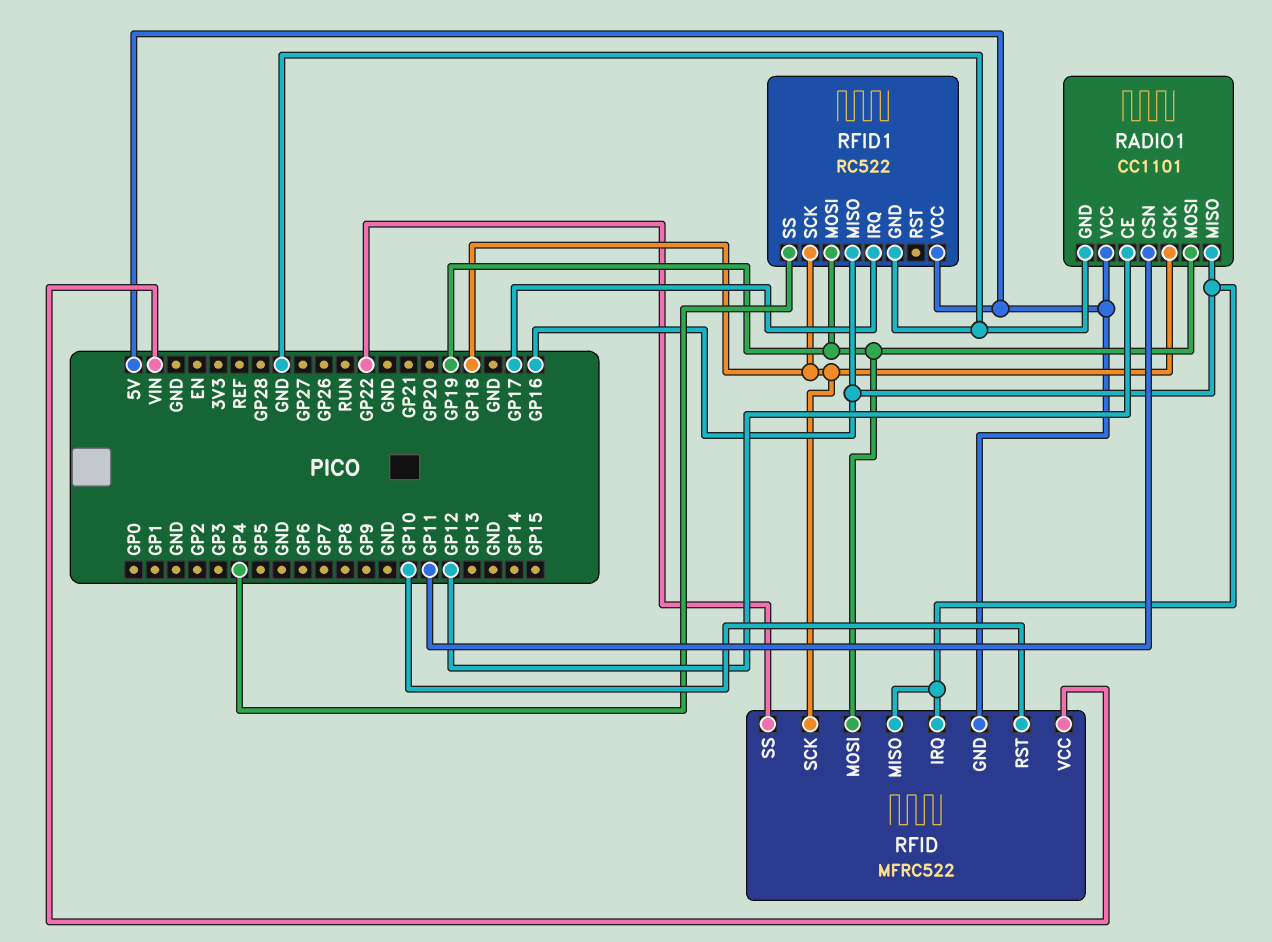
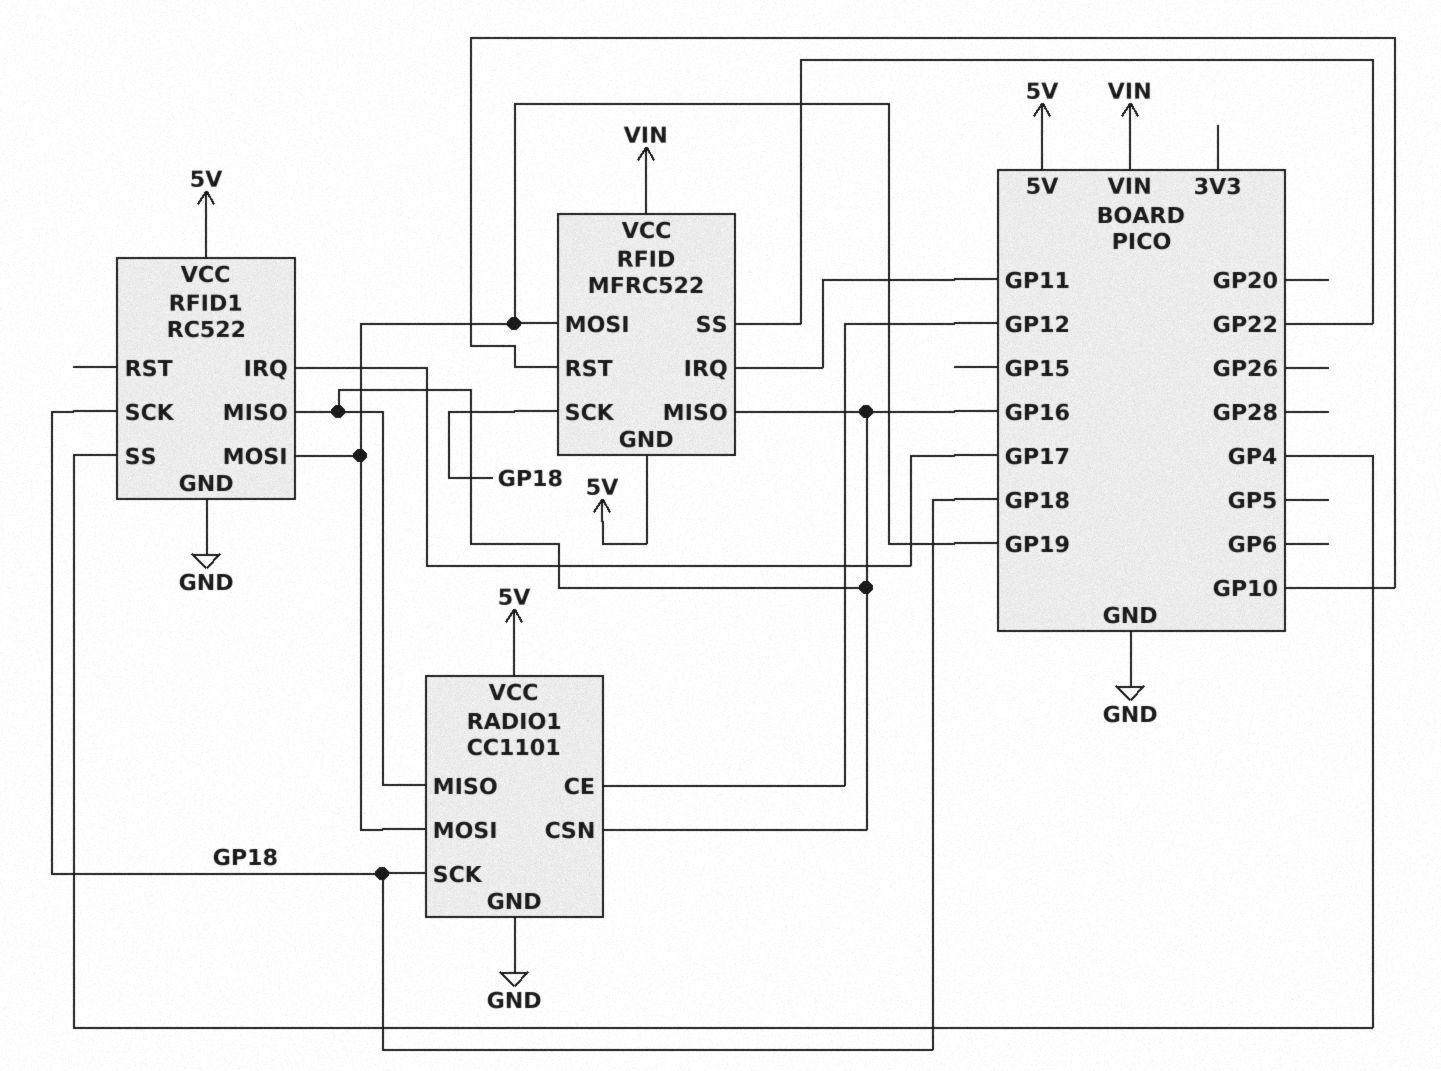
RADIO1 pin CSN: GP11 -> GP16
RFID pin IRQ: GP16 -> GP11

